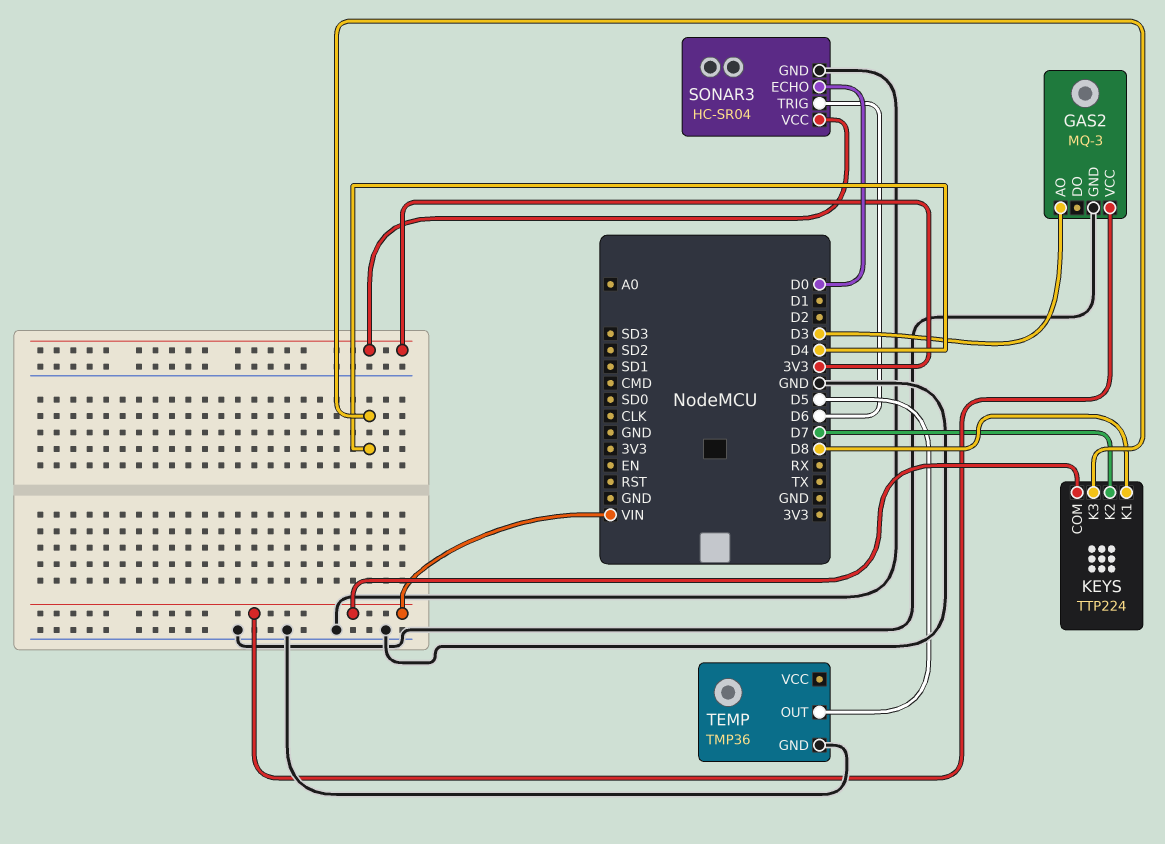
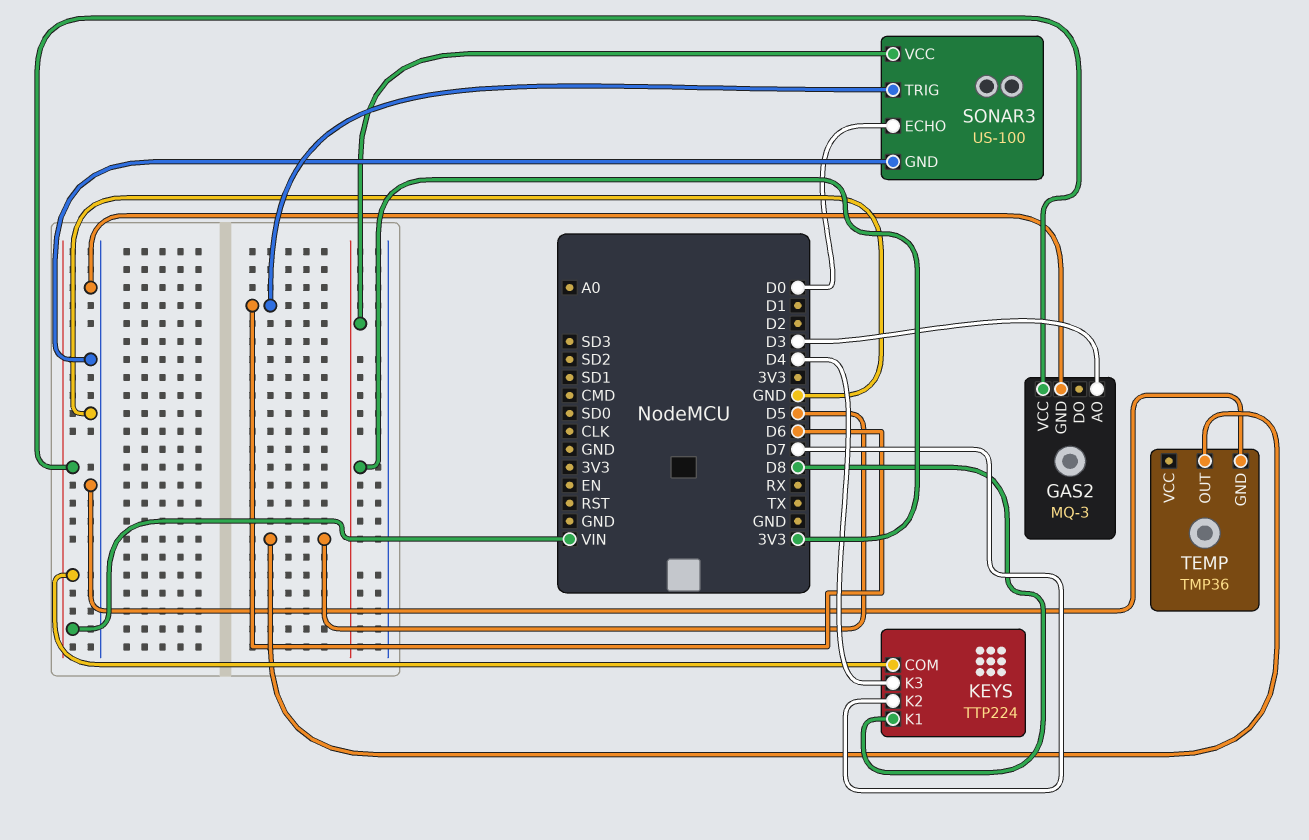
SONAR3: HC-SR04 -> US-100

